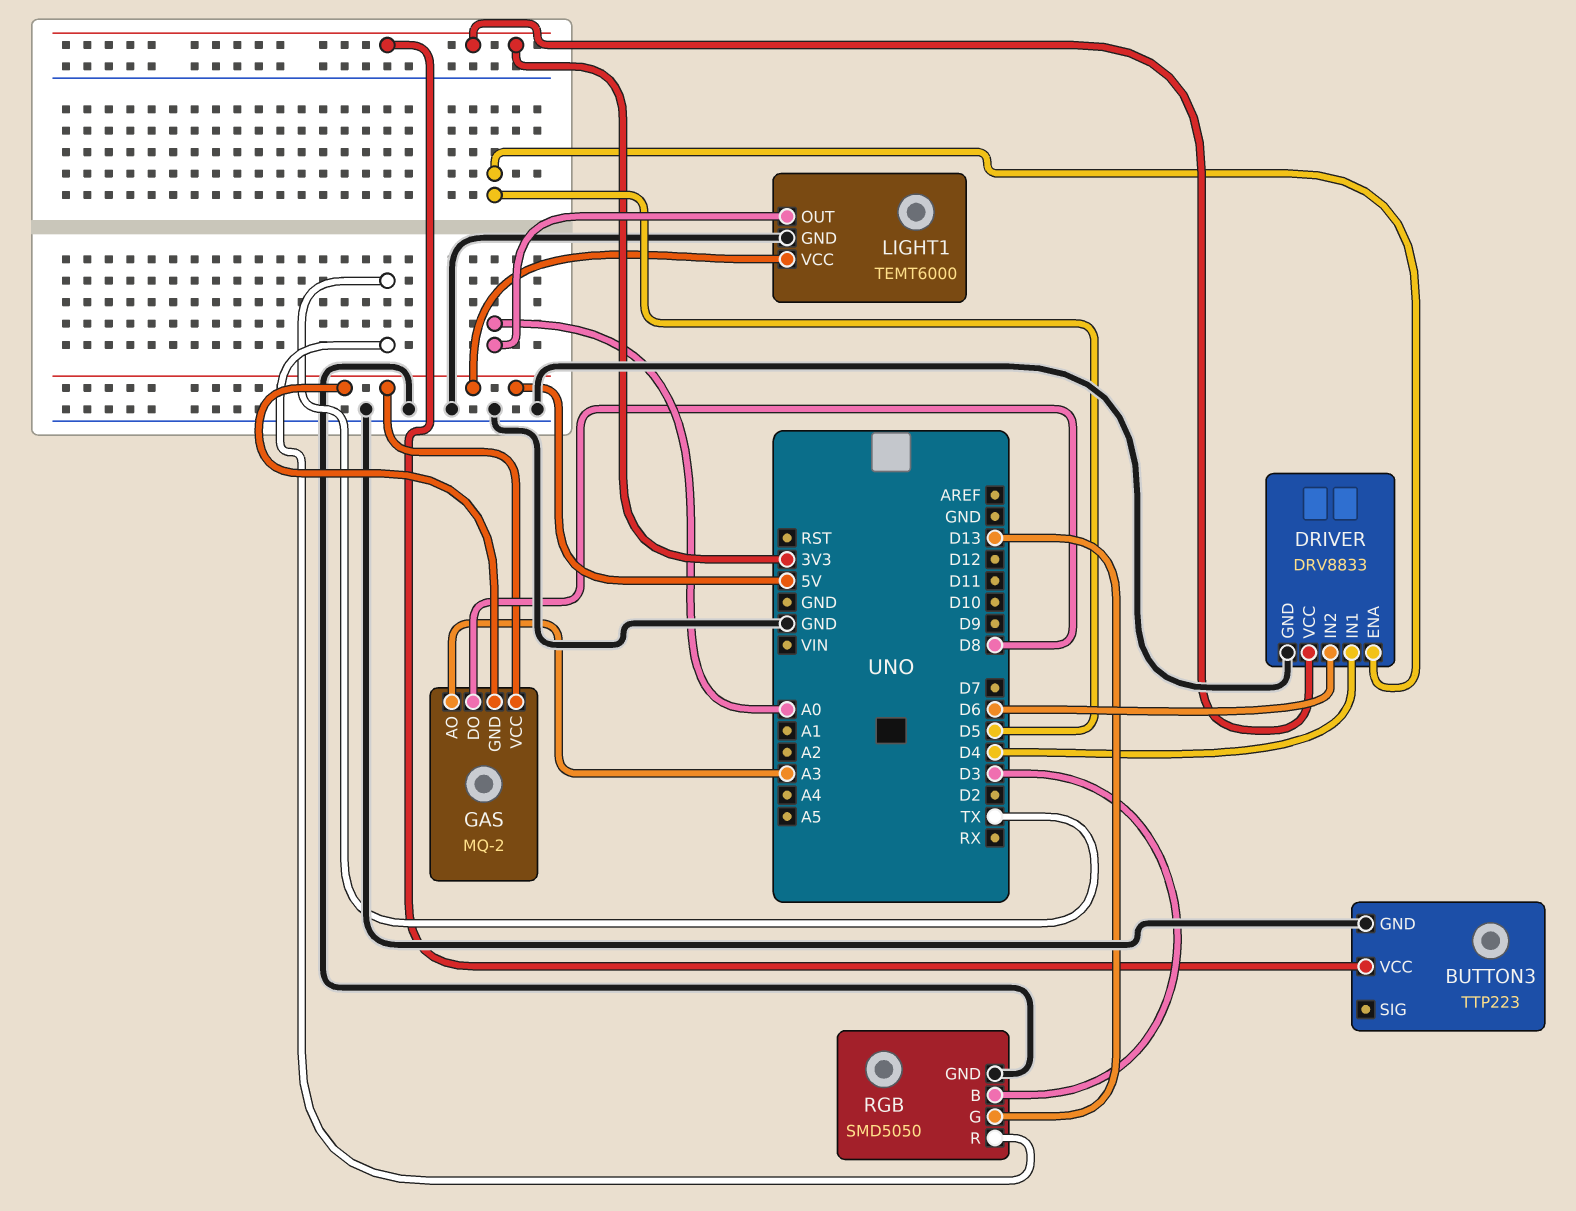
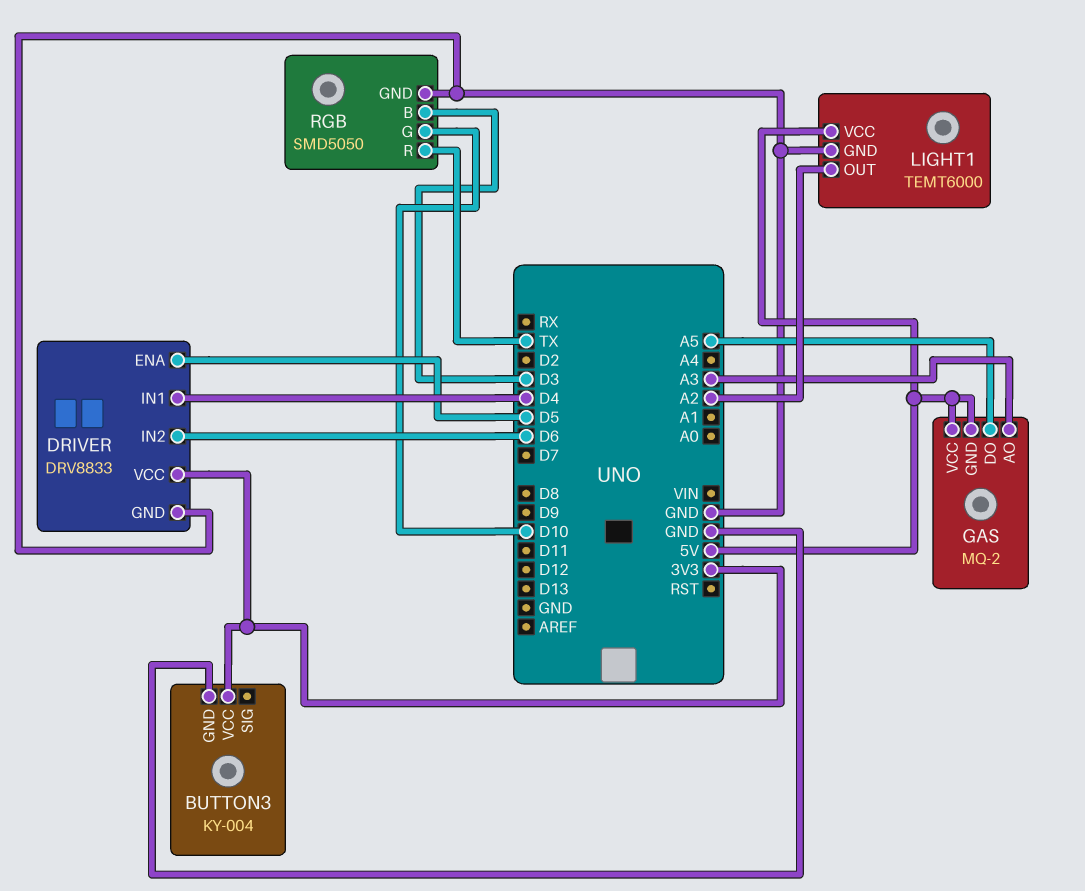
BUTTON3: TTP223 -> KY-004
GAS pin DO: D8 -> A5
LIGHT1 pin OUT: A0 -> A2
RGB pin G: D13 -> D10

